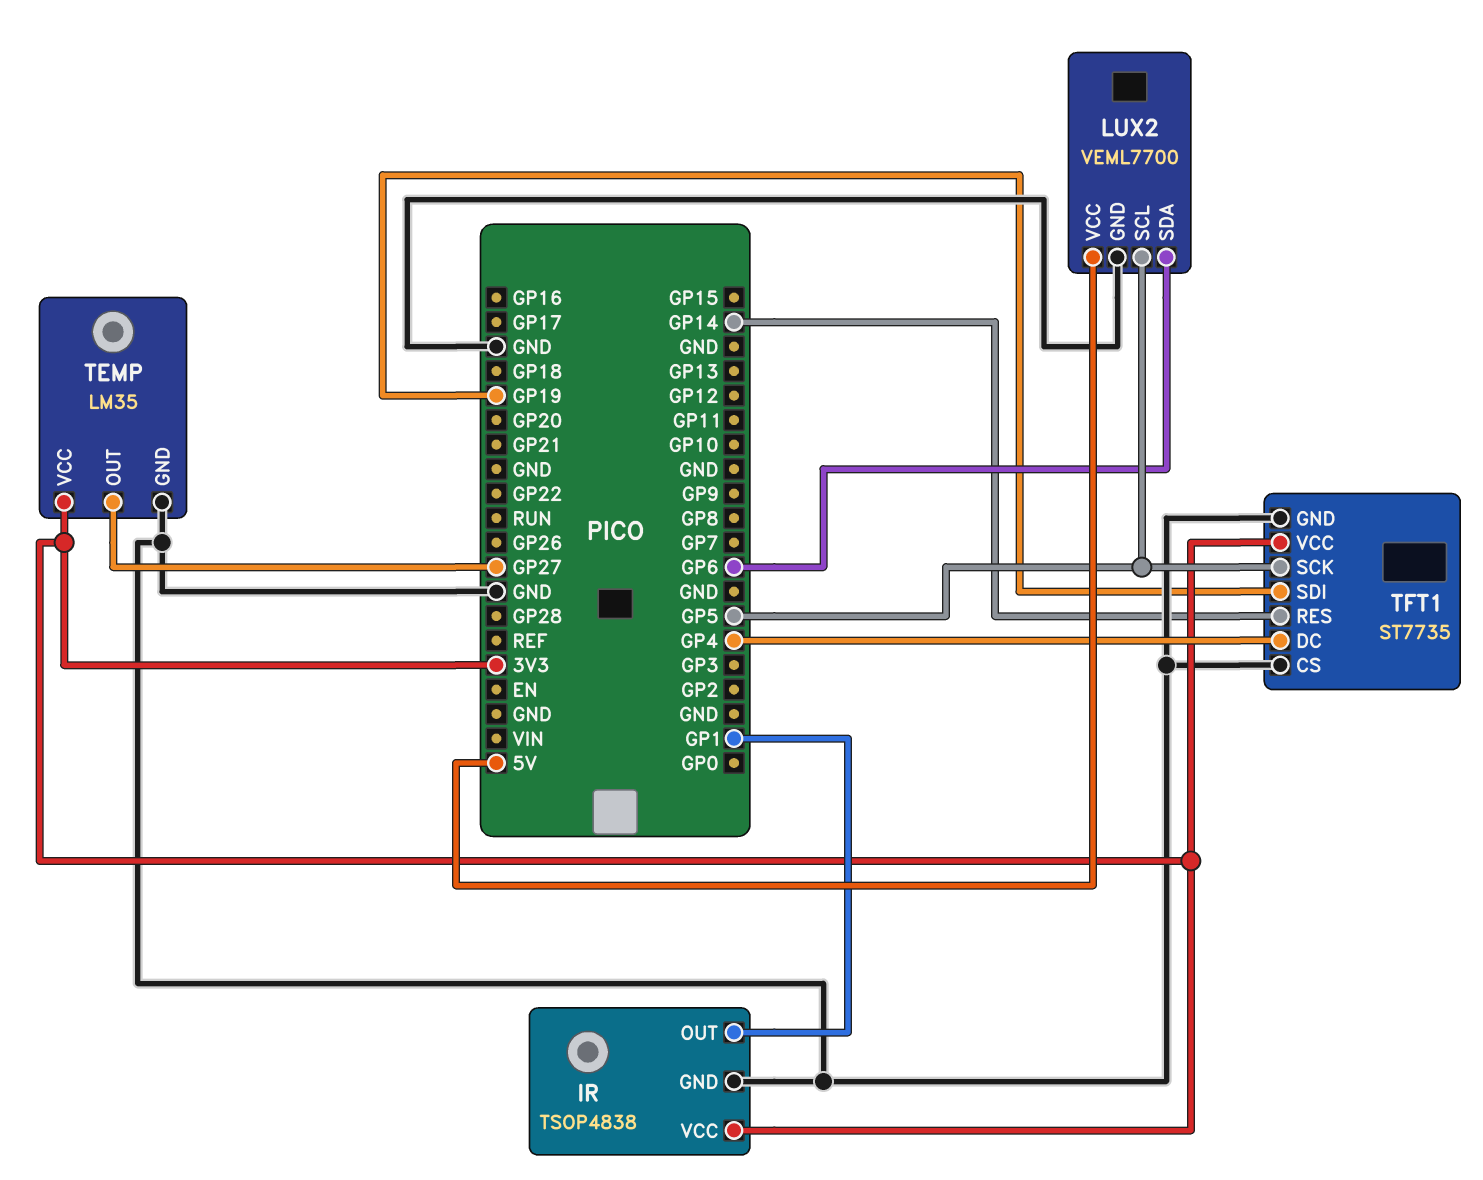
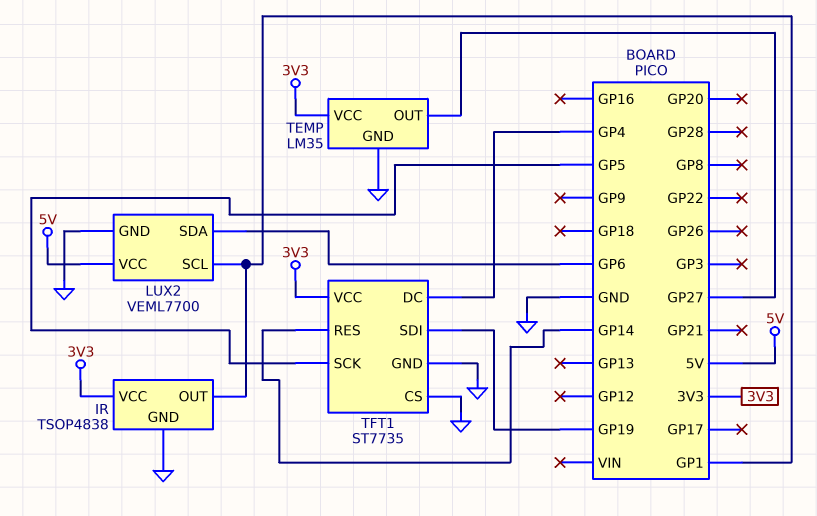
LUX2 pin SCL: GP5 -> GP1

